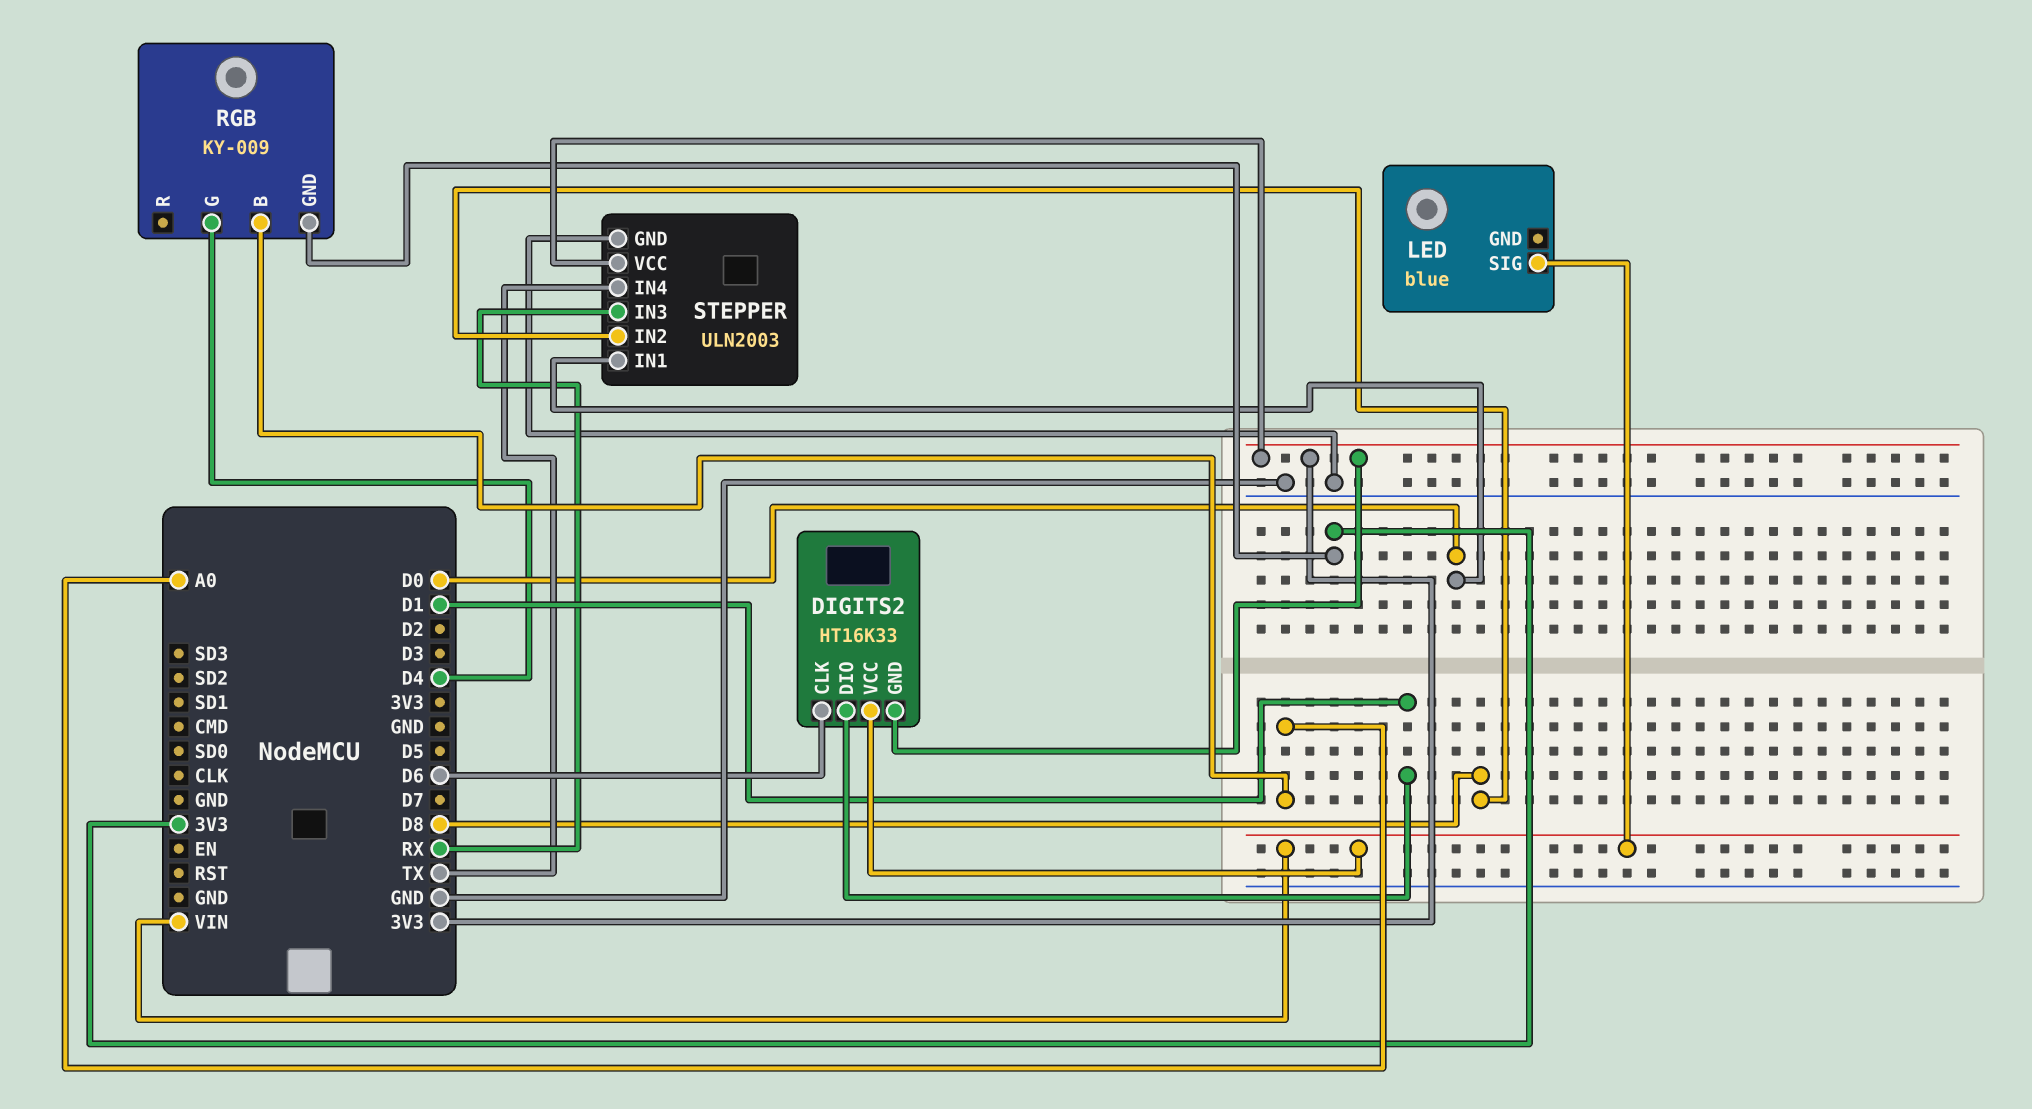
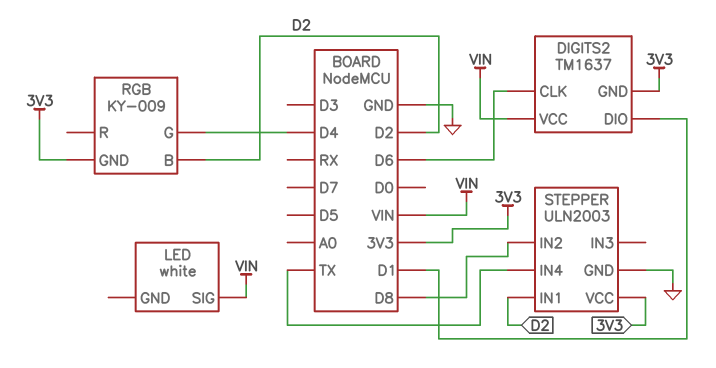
DIGITS2: HT16K33 -> TM1637
LED: blue -> white
RGB pin B: A0 -> D2
STEPPER pin IN1: D0 -> D2
STEPPER pin IN3: RX -> none

